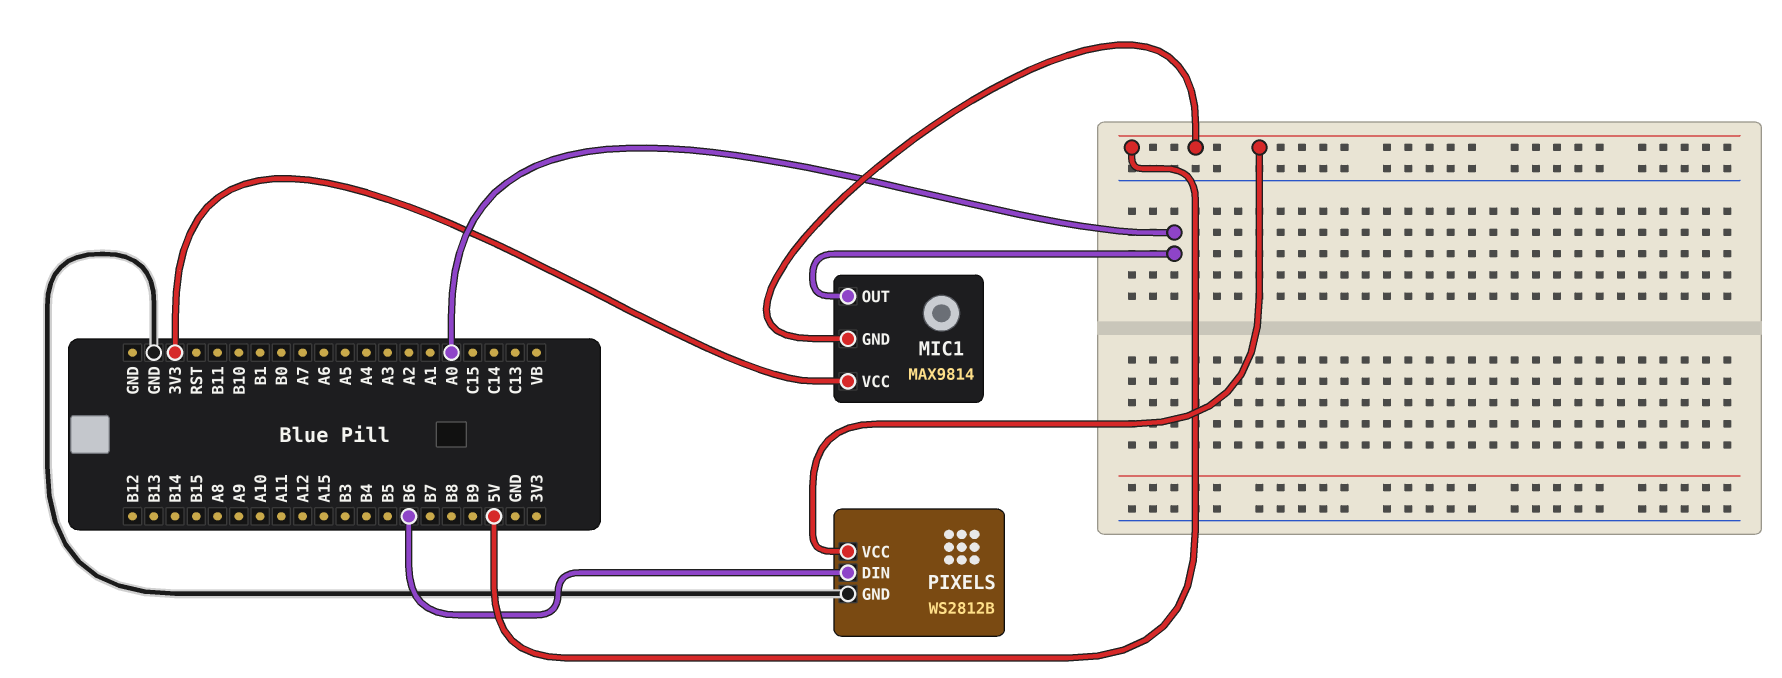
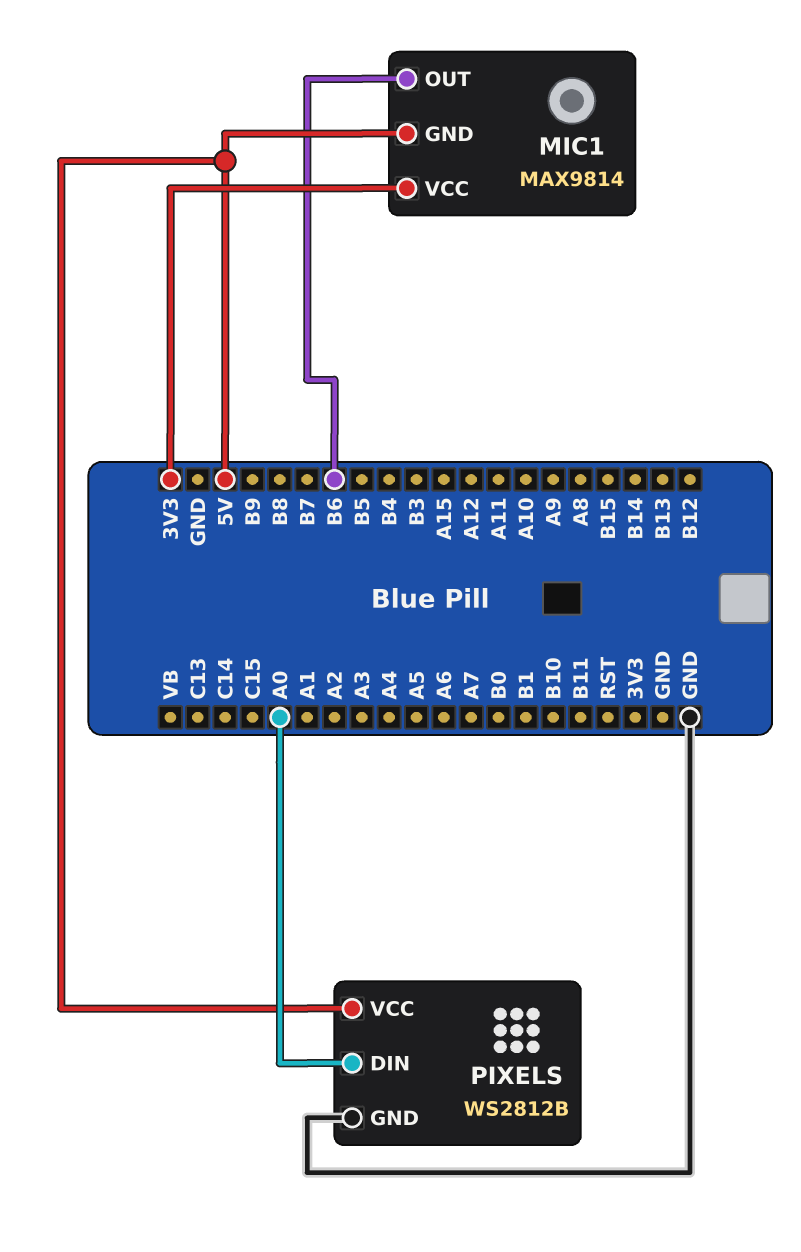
MIC1 pin OUT: A0 -> B6
PIXELS pin DIN: B6 -> A0

